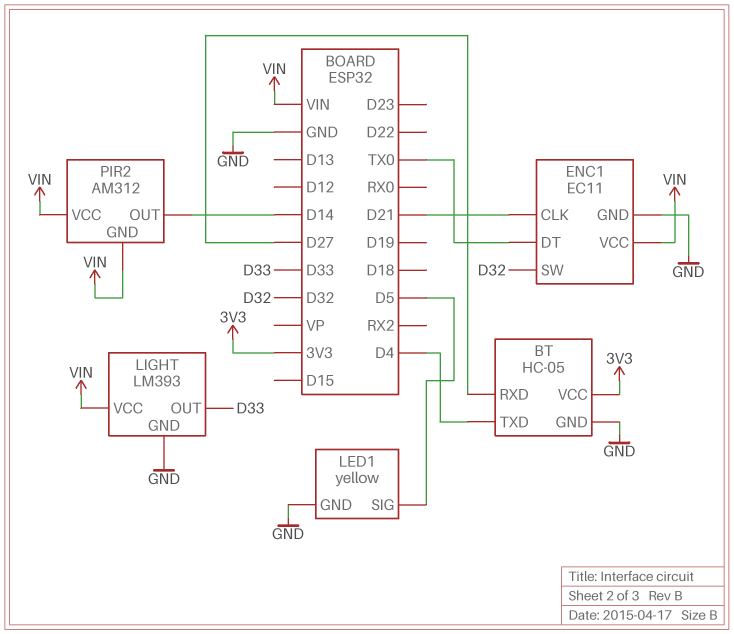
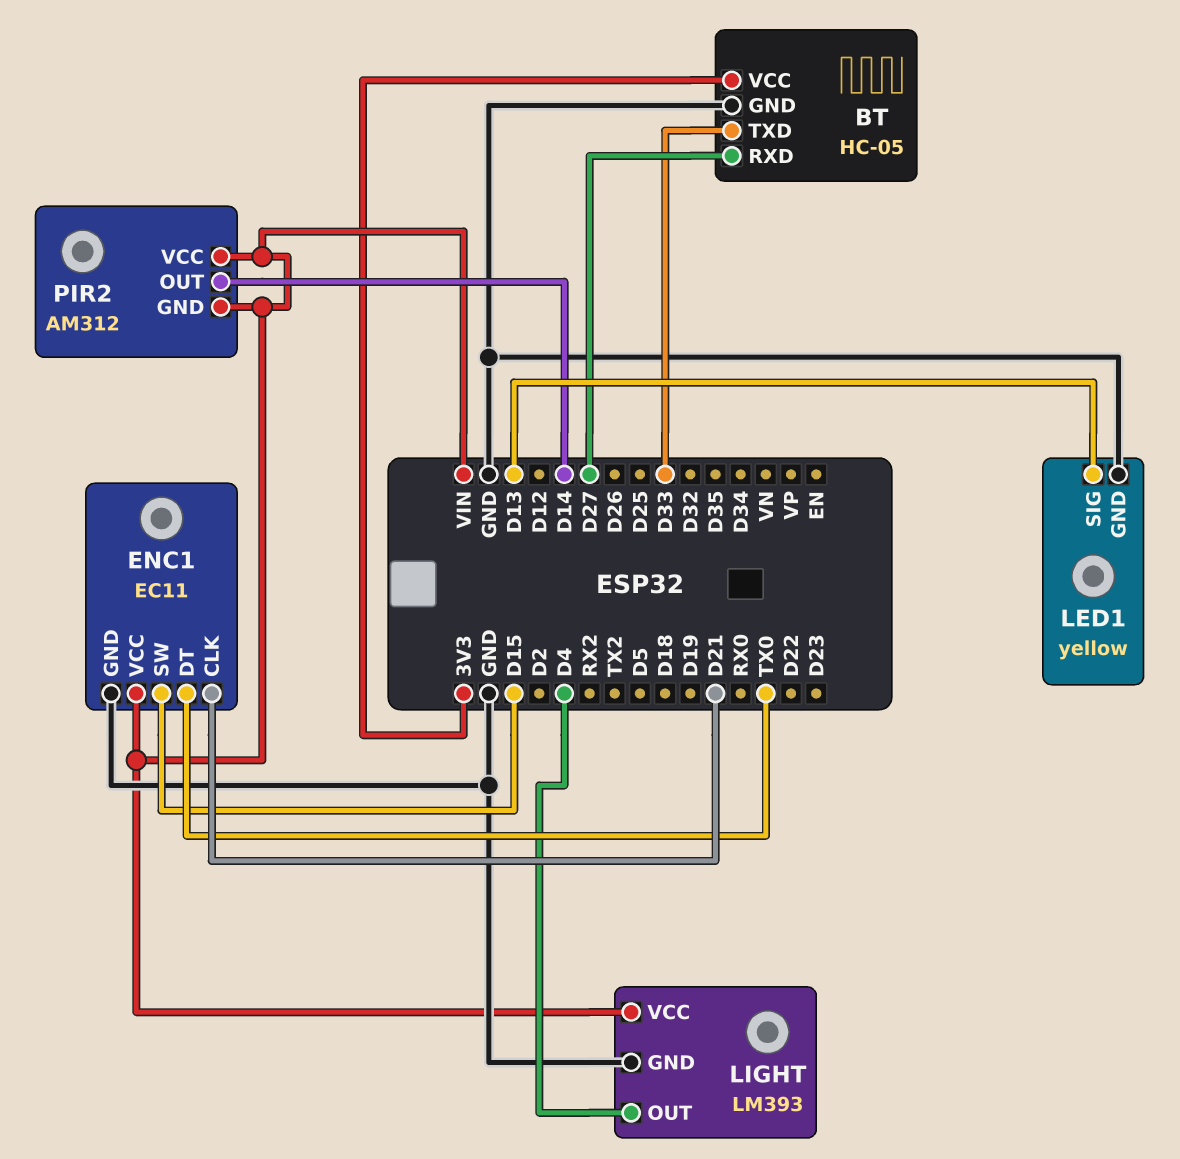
BT pin TXD: D4 -> D33
ENC1 pin SW: D32 -> D15
LED1 pin SIG: D5 -> D13
LIGHT pin OUT: D33 -> D4

